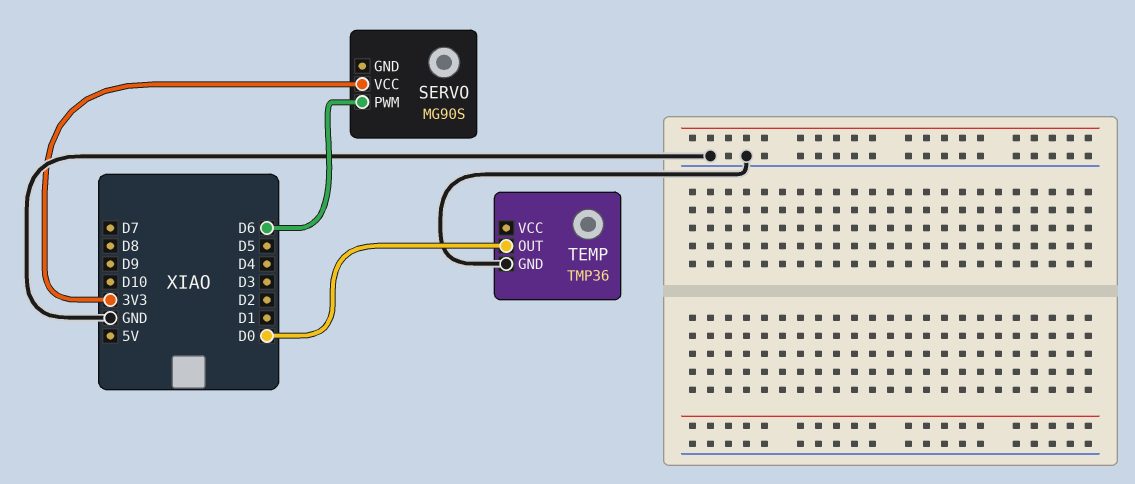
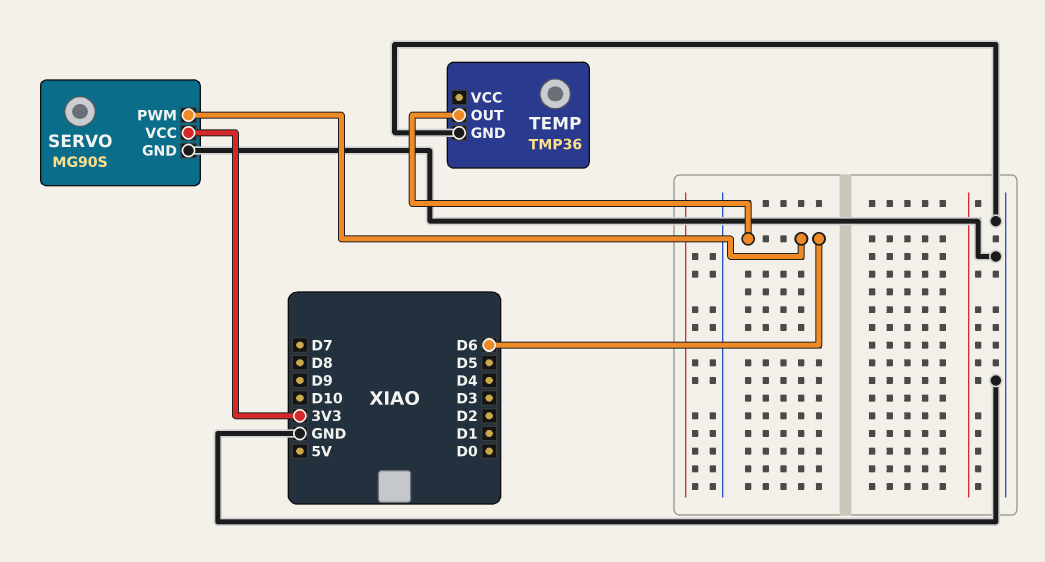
SERVO pin GND: none -> GND
TEMP pin OUT: D0 -> D6

